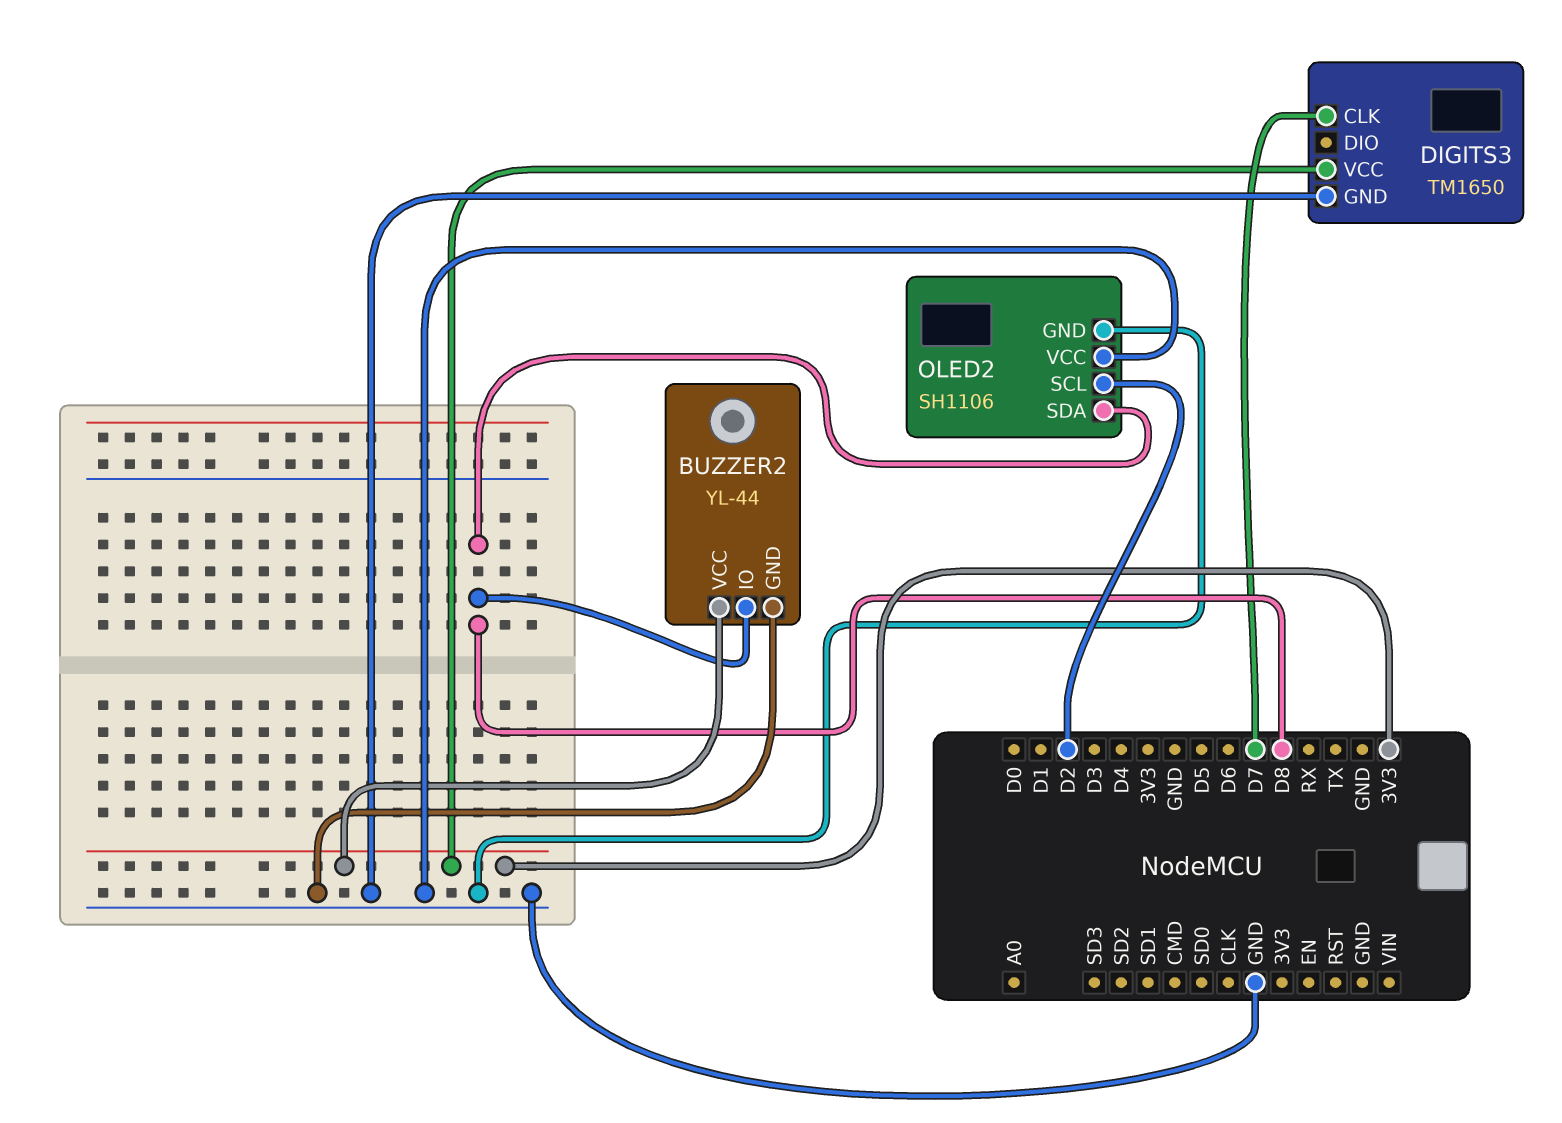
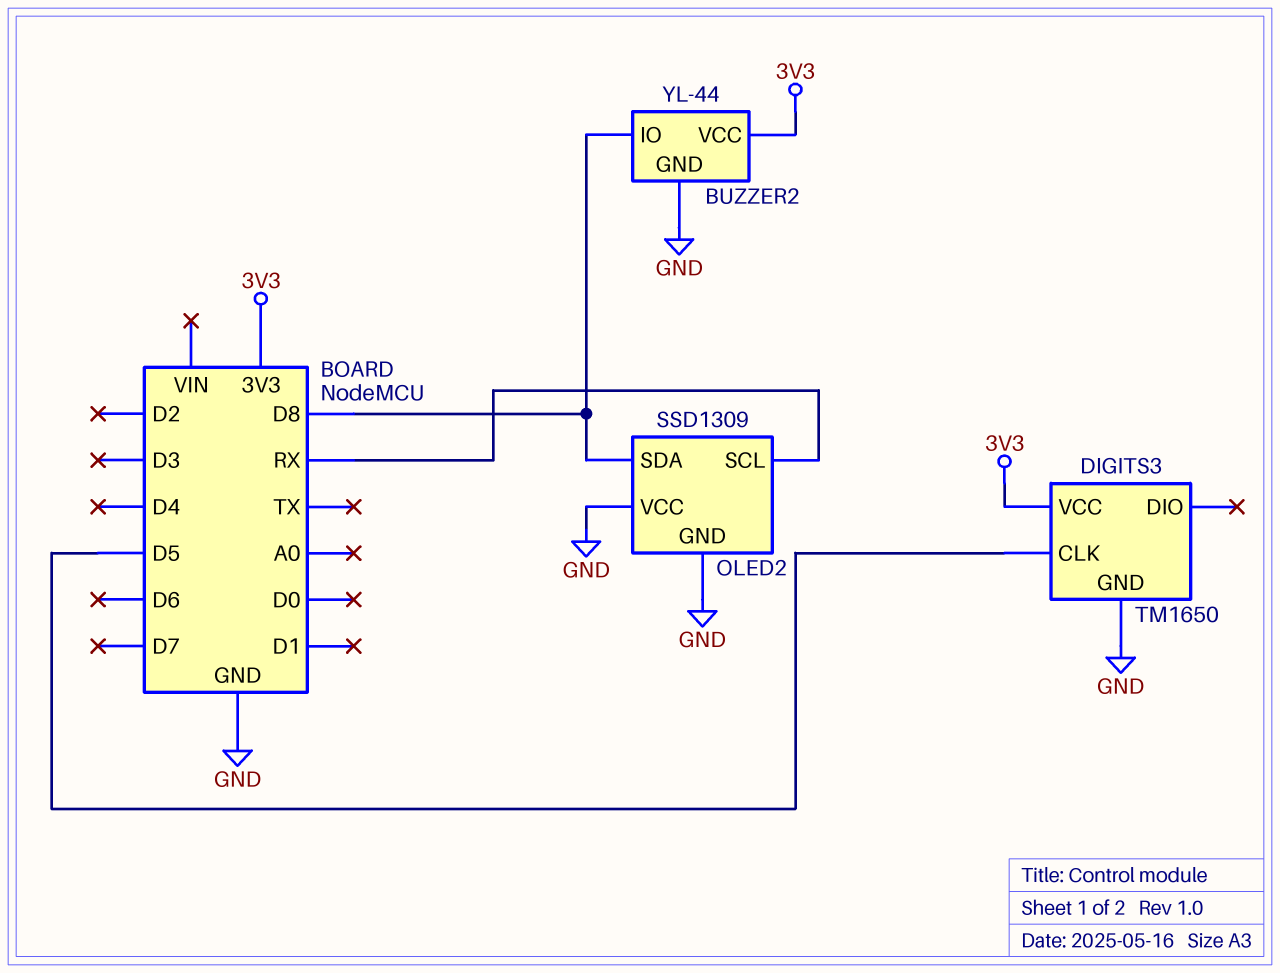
DIGITS3 pin CLK: D7 -> D5
OLED2: SH1106 -> SSD1309
OLED2 pin SCL: D2 -> RX

